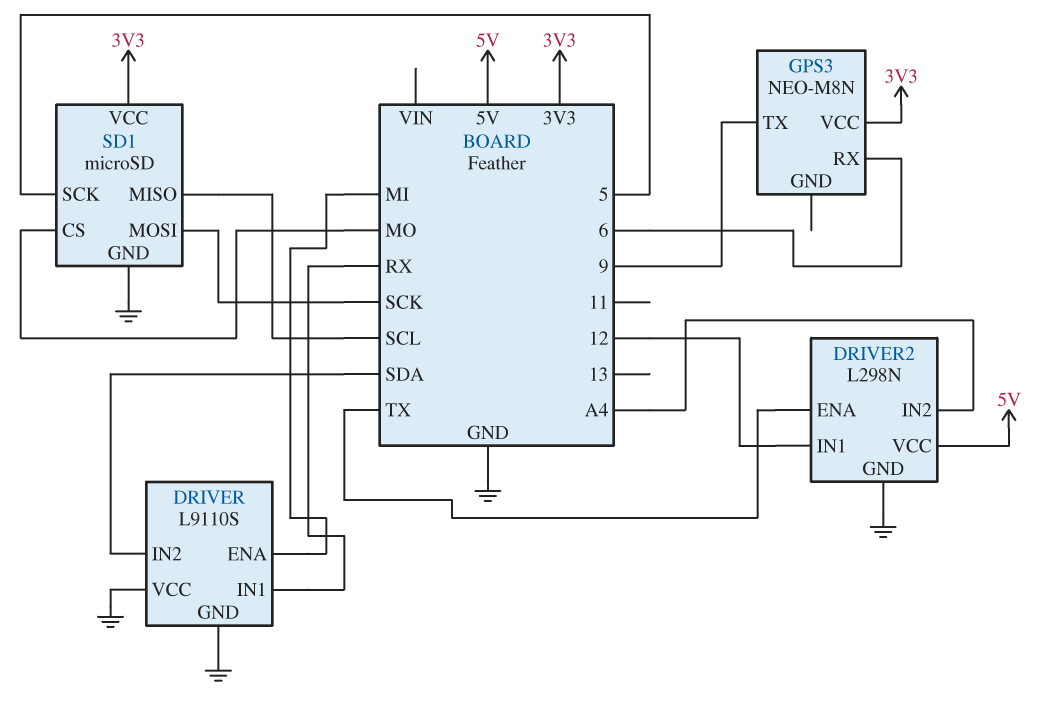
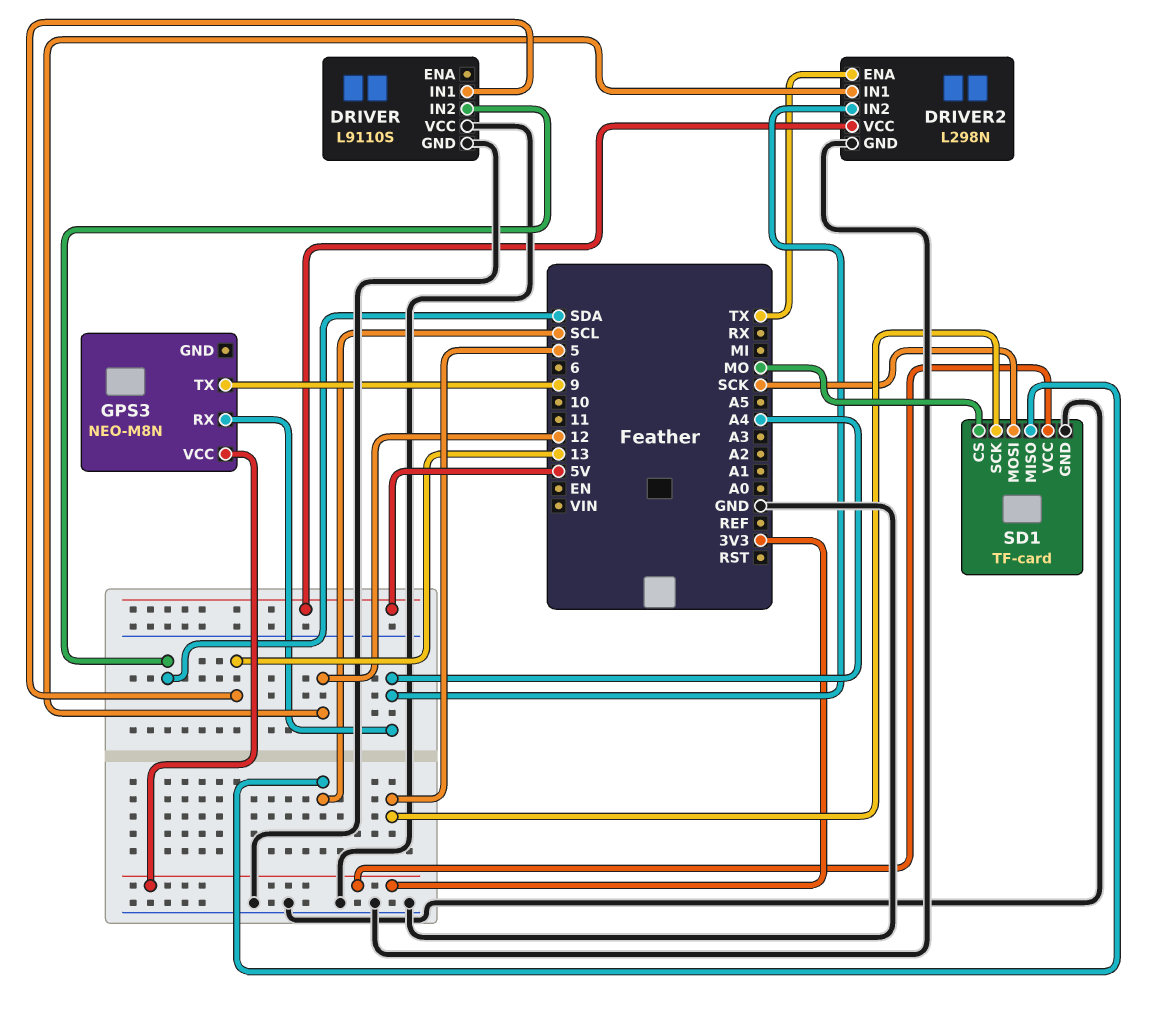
DRIVER pin ENA: MI -> none
DRIVER pin IN1: RX -> 13
GPS3 pin RX: 6 -> A4
SD1: microSD -> TF-card

